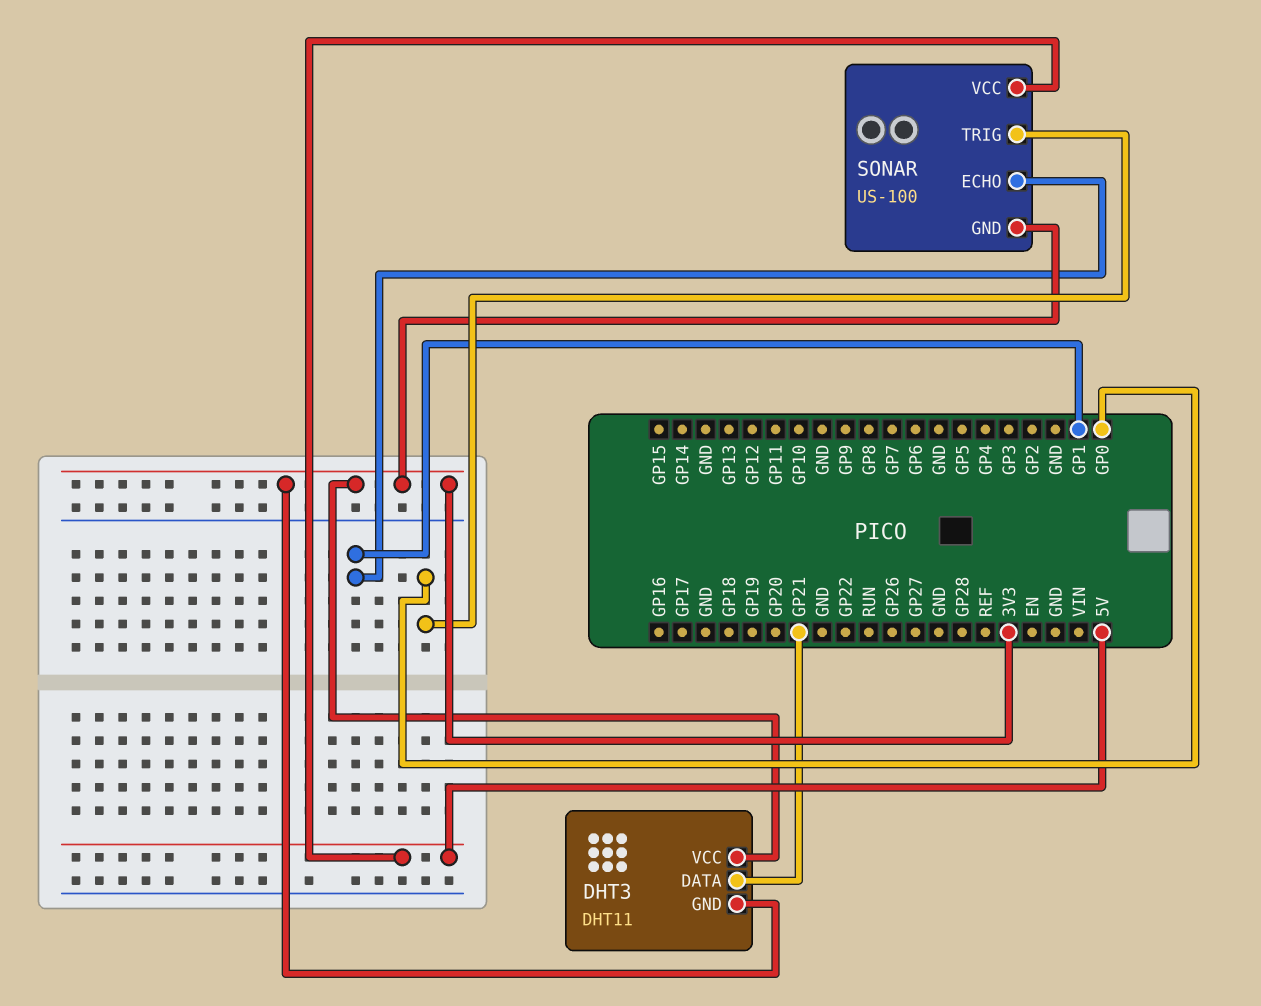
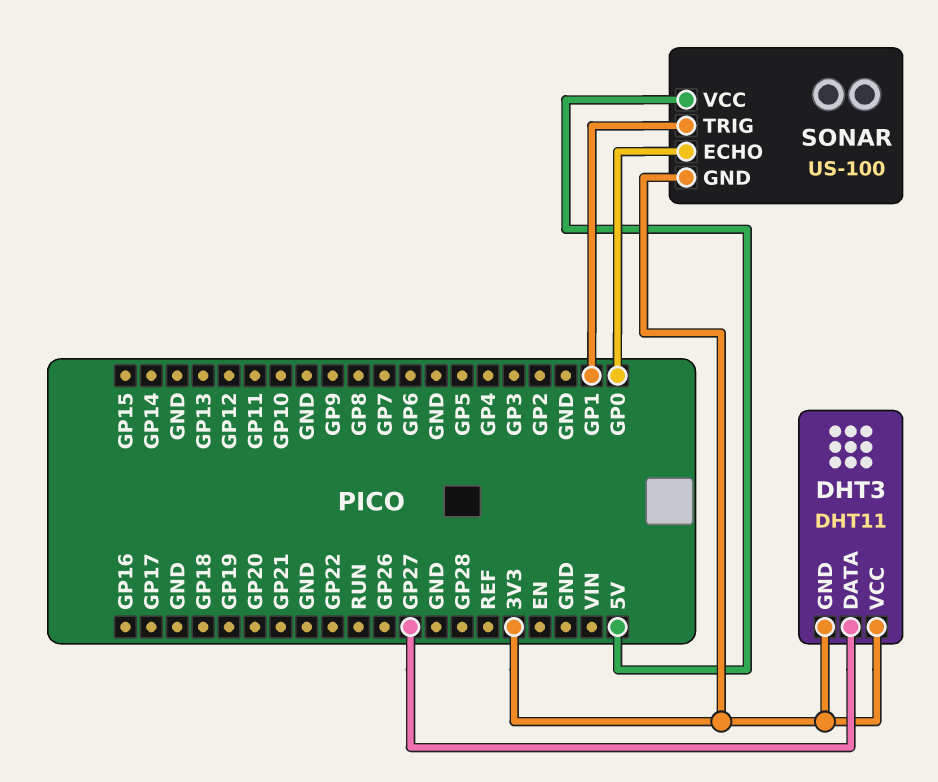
DHT3 pin DATA: GP21 -> GP27
SONAR pin ECHO: GP1 -> GP0
SONAR pin TRIG: GP0 -> GP1

